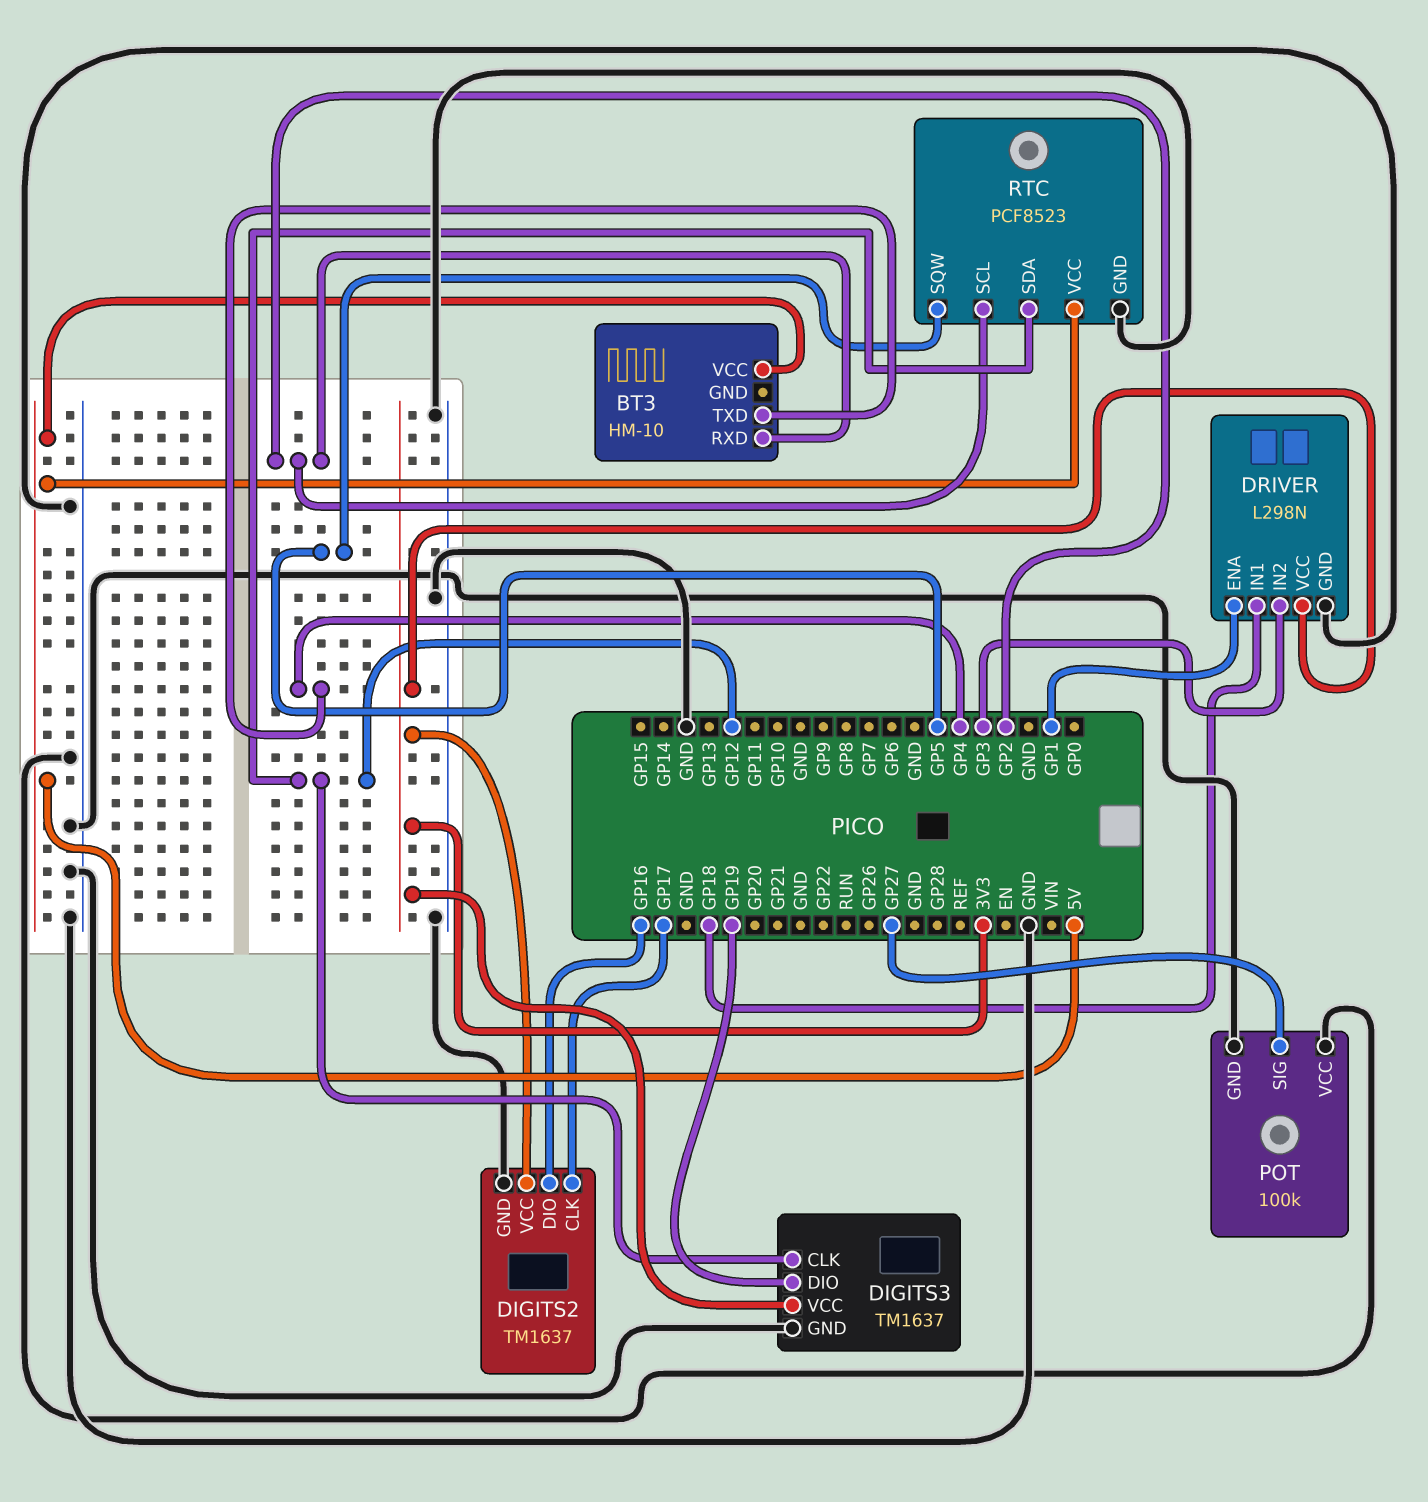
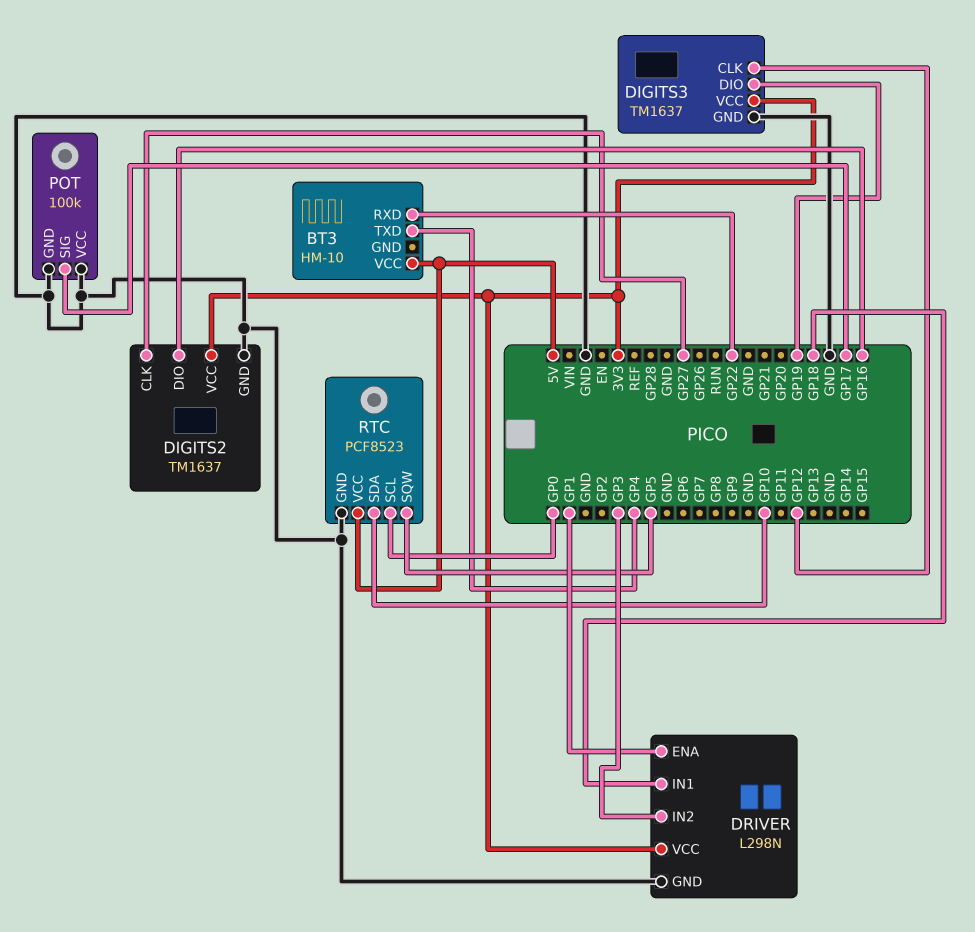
BT3 pin RXD: GP2 -> GP22
DIGITS2 pin CLK: GP17 -> GP27
POT pin SIG: GP27 -> GP17
RTC pin SCL: GP2 -> GP0
RTC pin SDA: GP12 -> GP10

